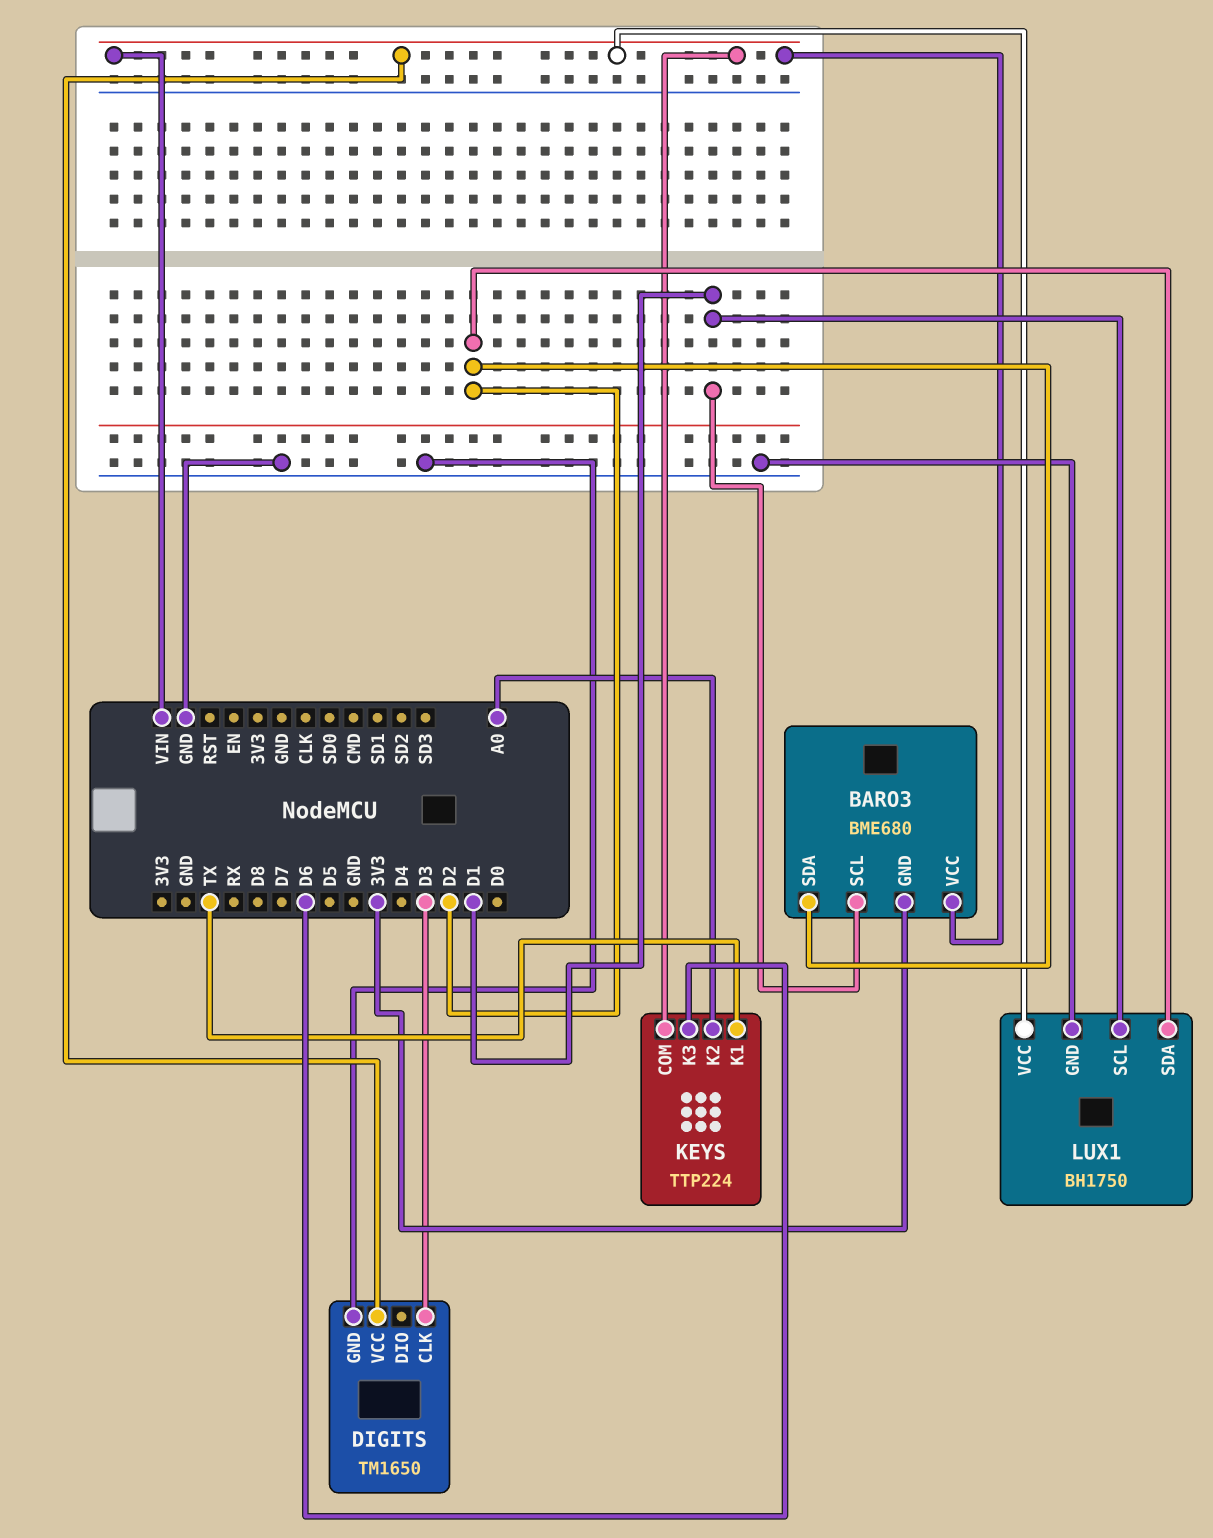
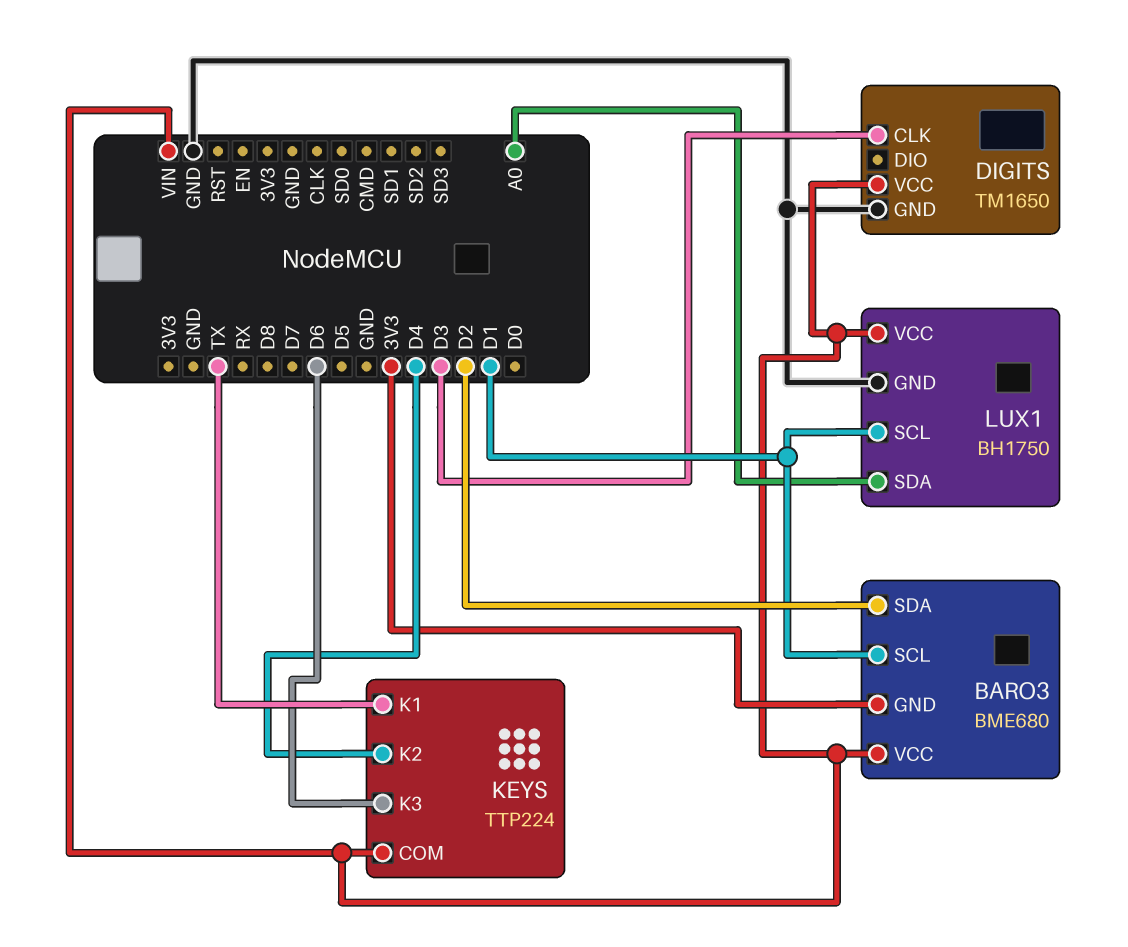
KEYS pin K2: A0 -> D4
LUX1 pin SDA: D2 -> A0

